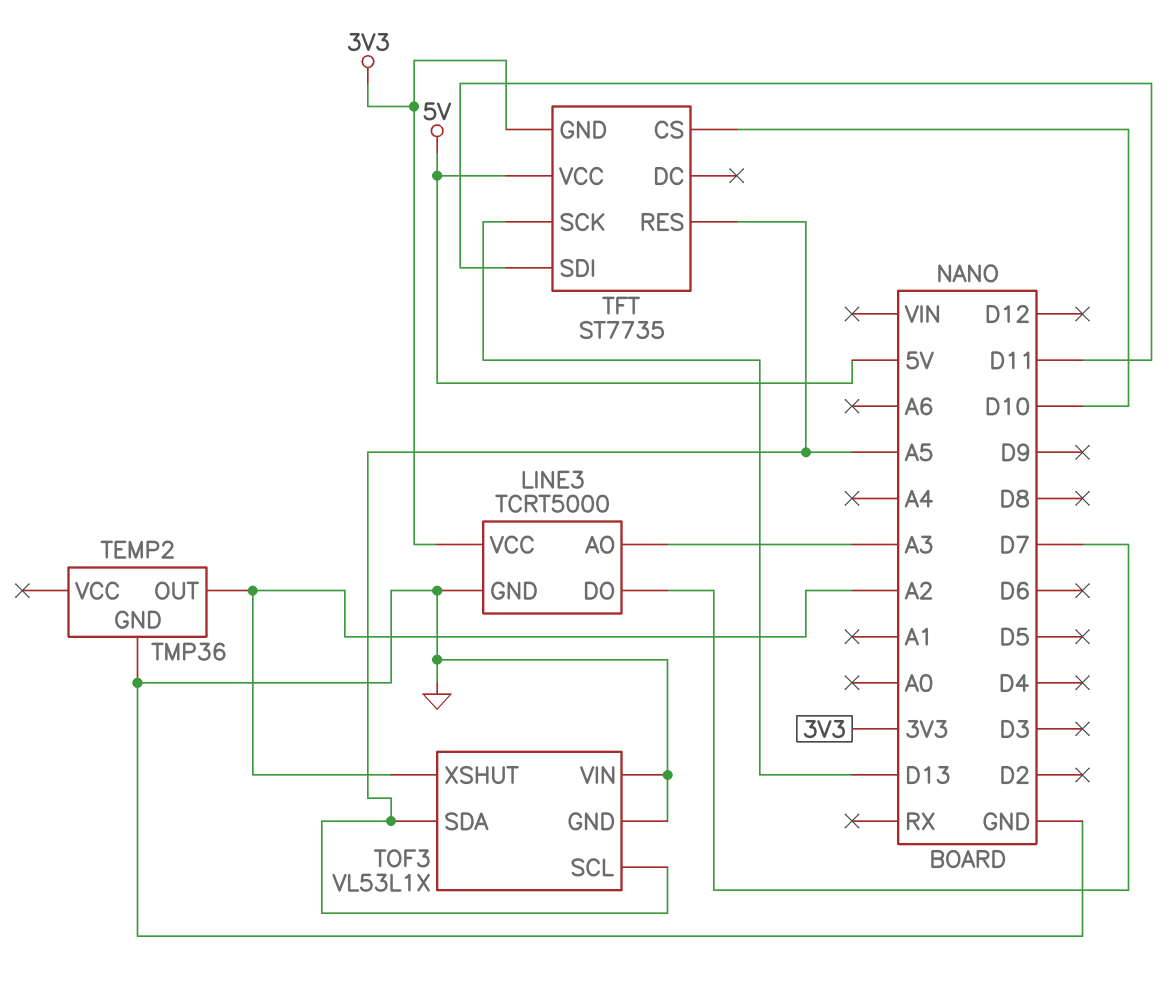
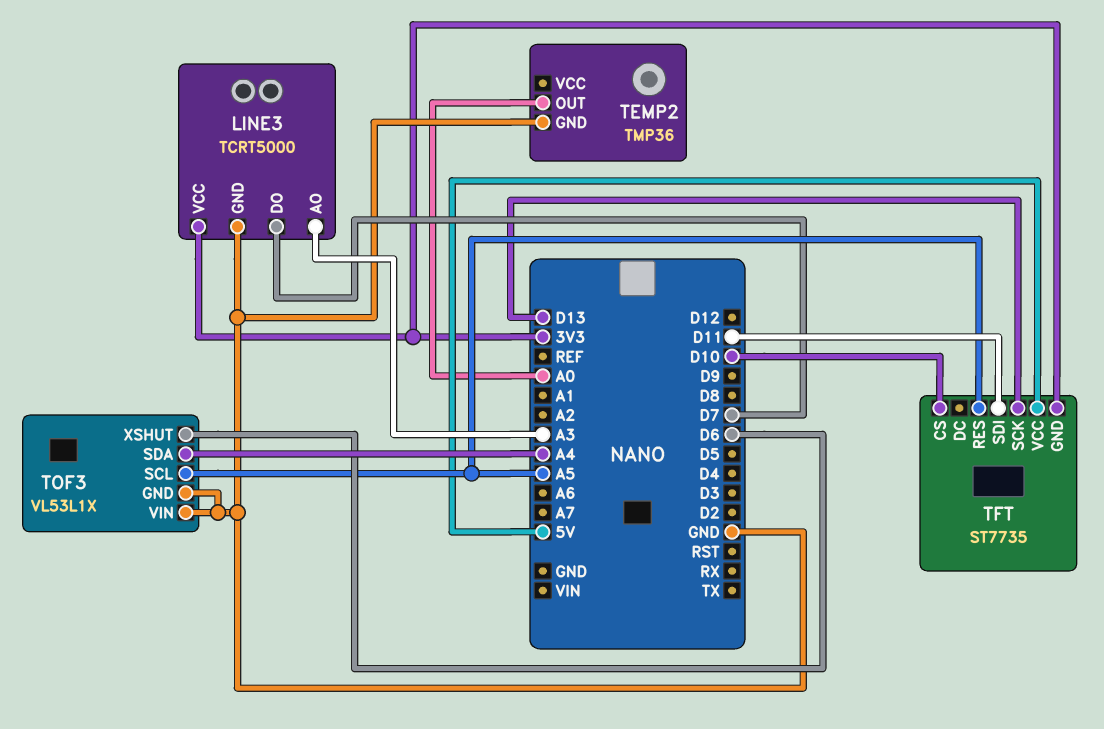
TEMP2 pin OUT: A2 -> A0
TOF3 pin SDA: A5 -> A4
TOF3 pin XSHUT: A2 -> D6

